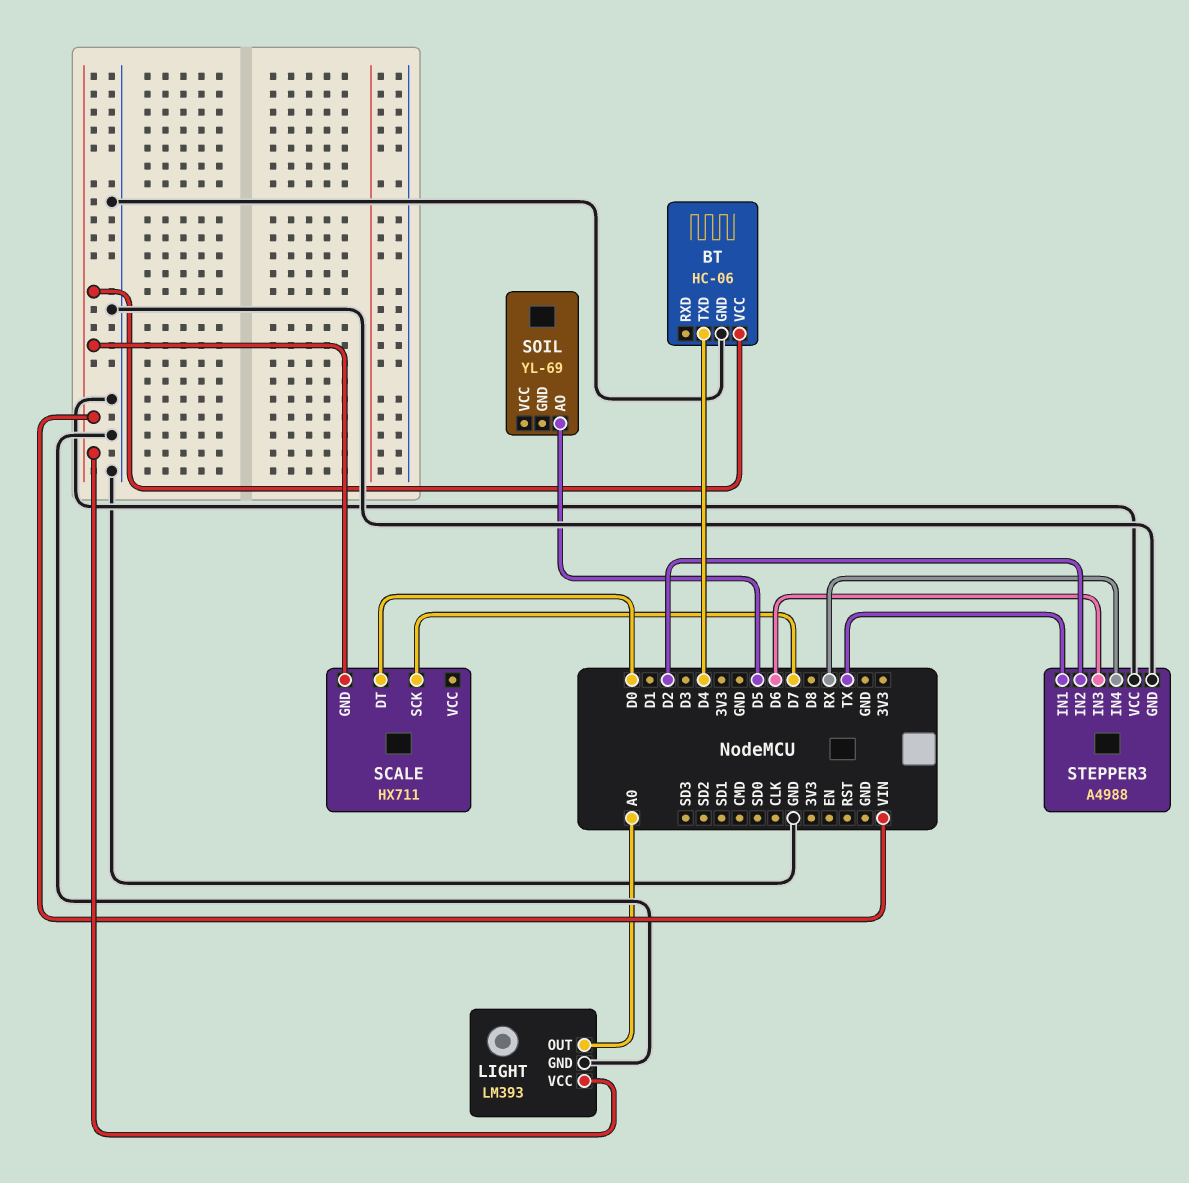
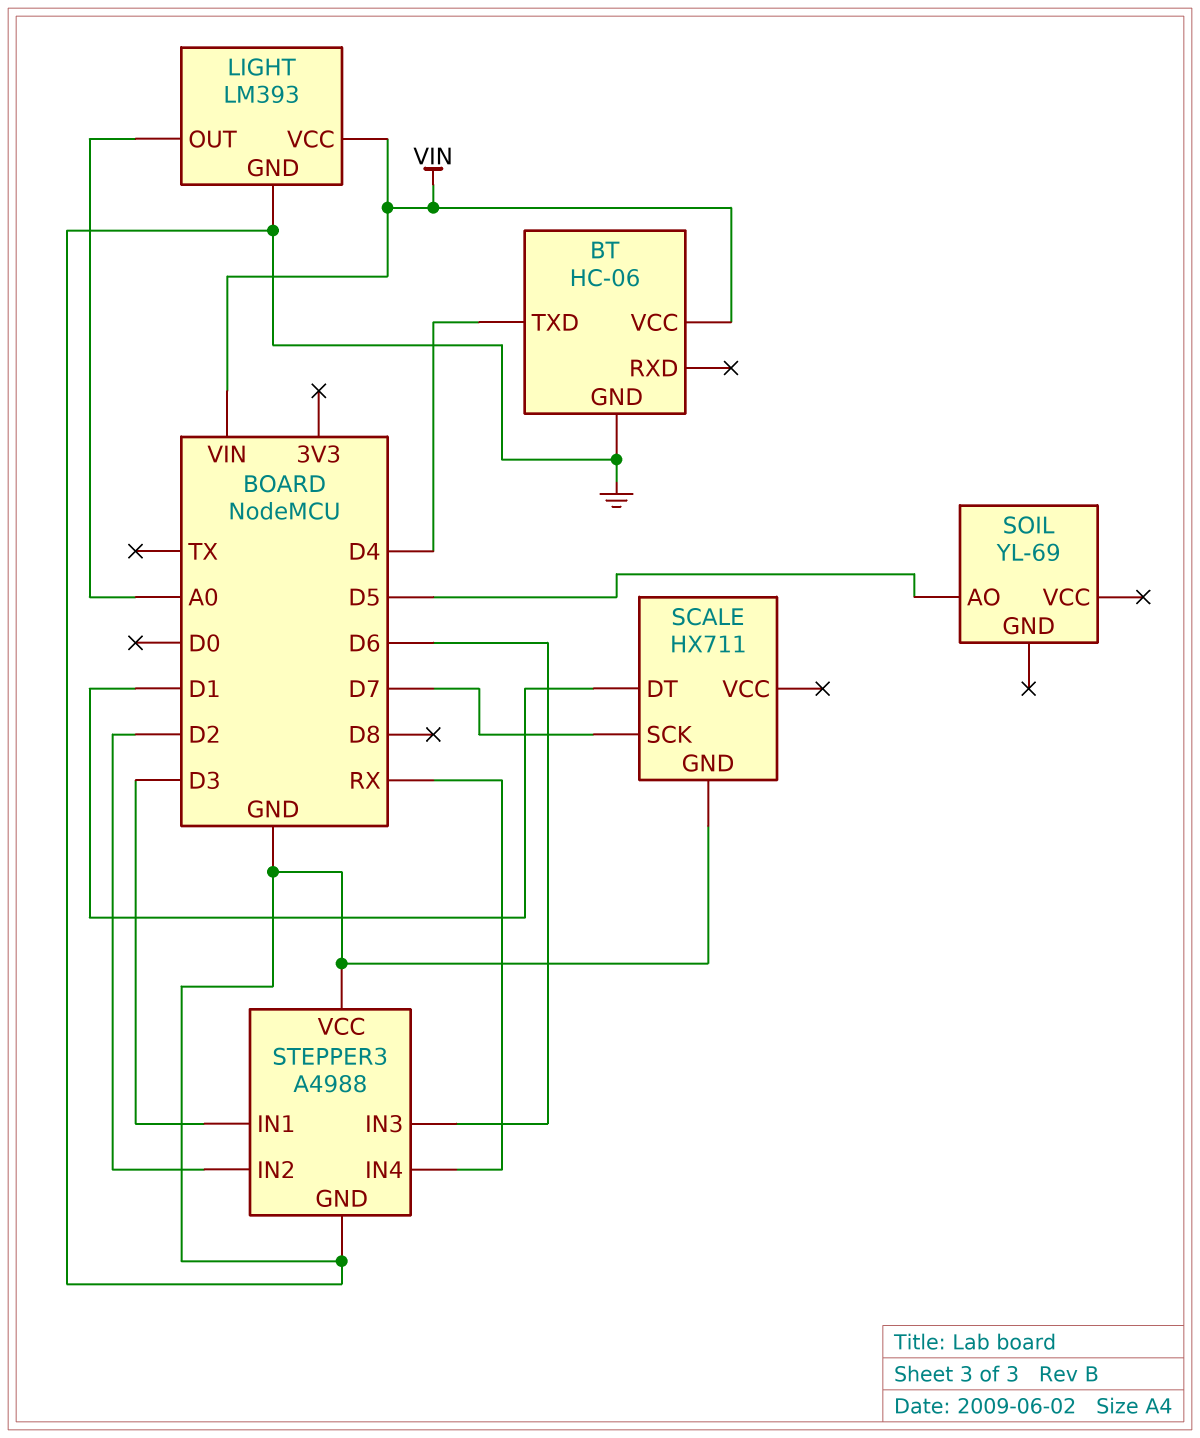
SCALE pin DT: D0 -> D1
SCALE pin GND: VIN -> GND
STEPPER3 pin IN1: TX -> D3

